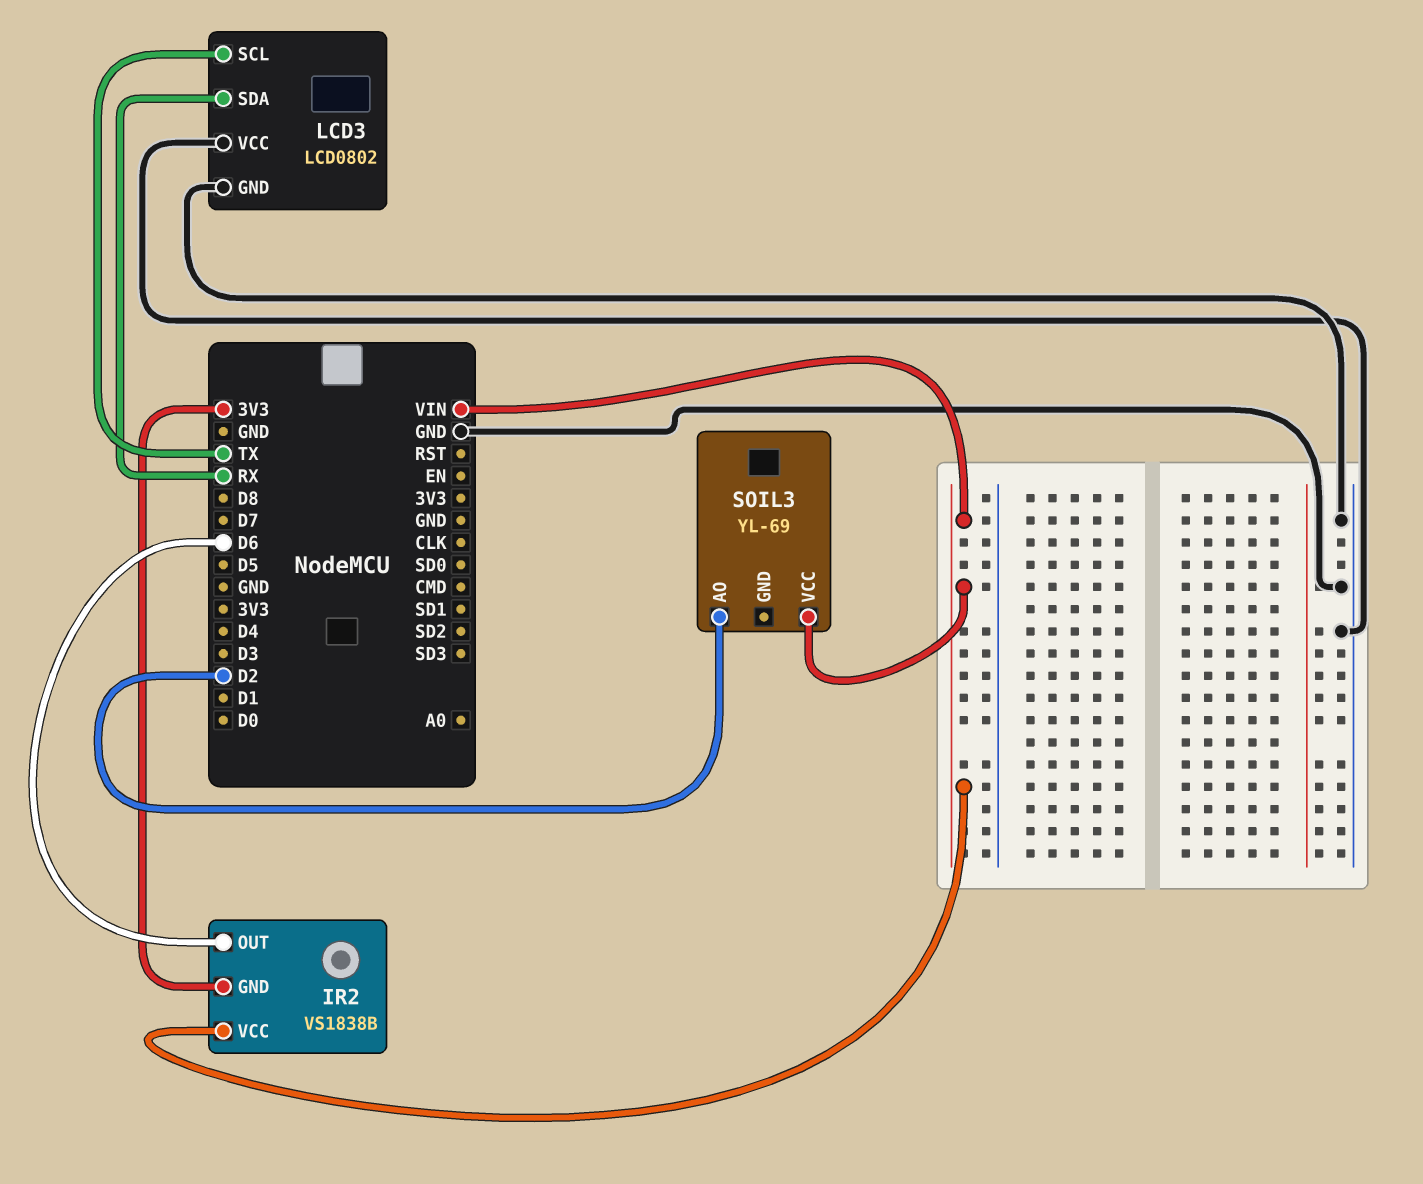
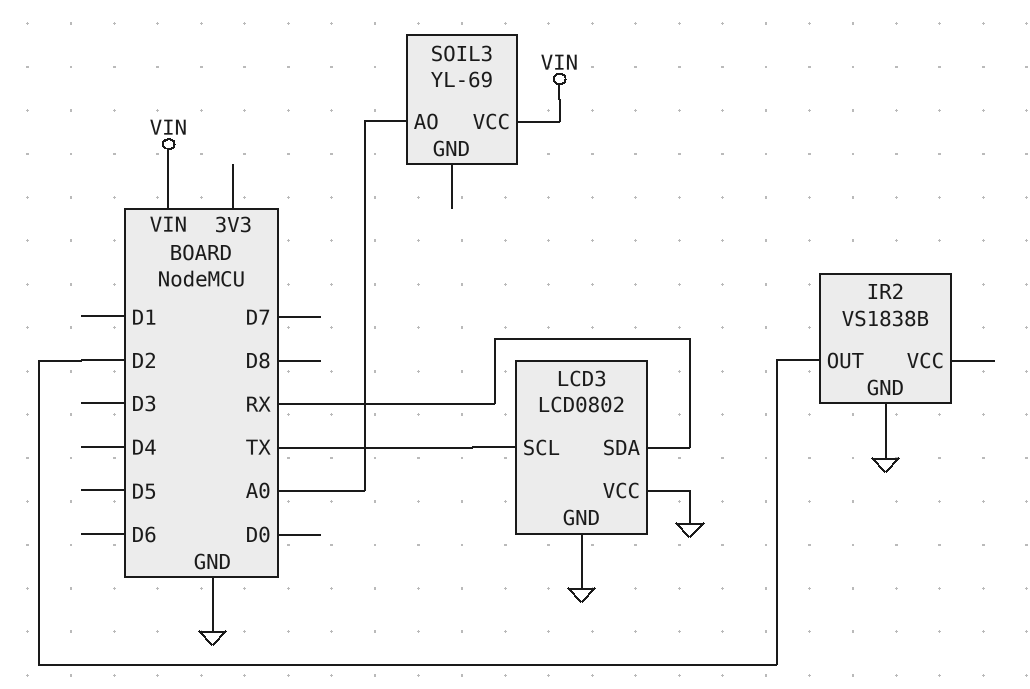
IR2 pin GND: 3V3 -> GND
IR2 pin OUT: D6 -> D2
IR2 pin VCC: VIN -> none
SOIL3 pin AO: D2 -> A0

